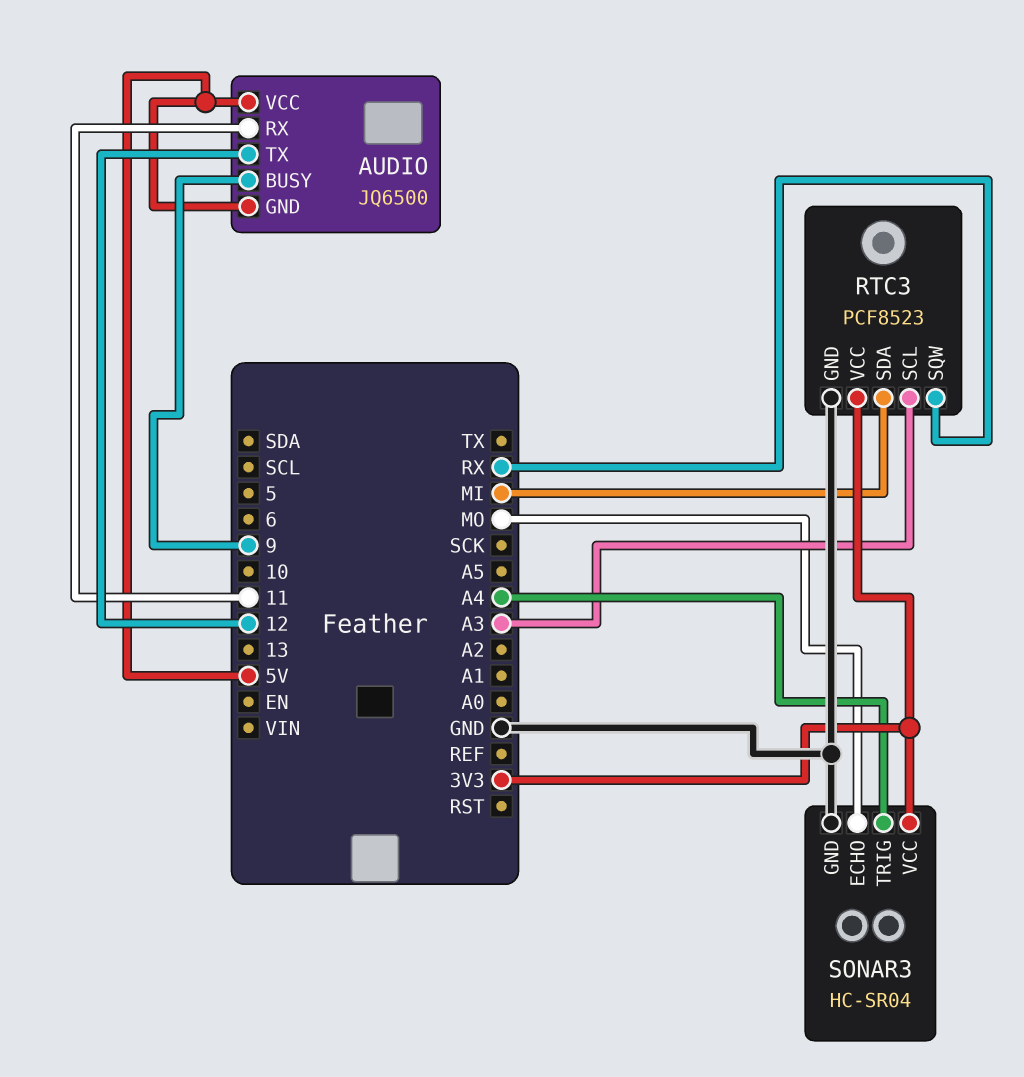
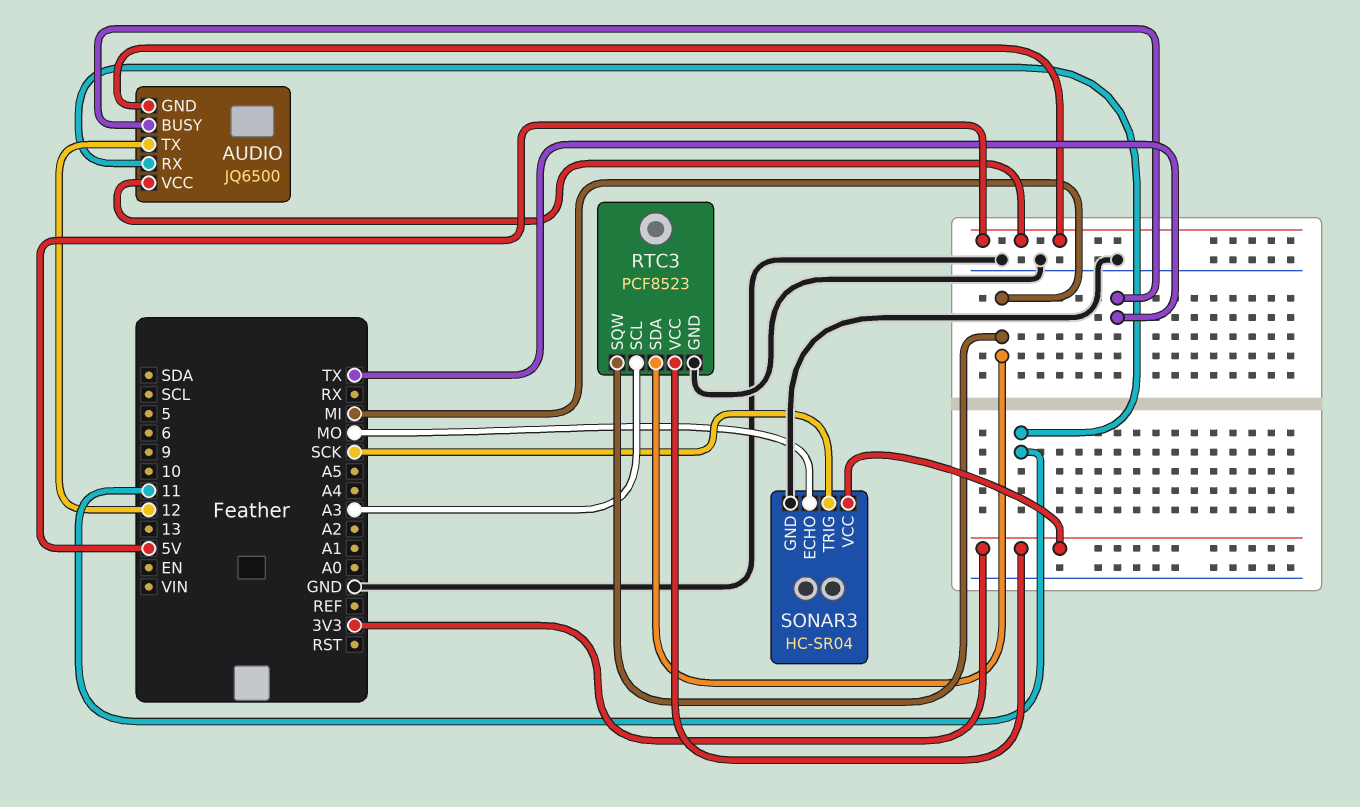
AUDIO pin BUSY: 9 -> TX
RTC3 pin SQW: RX -> MI
SONAR3 pin TRIG: A4 -> SCK

